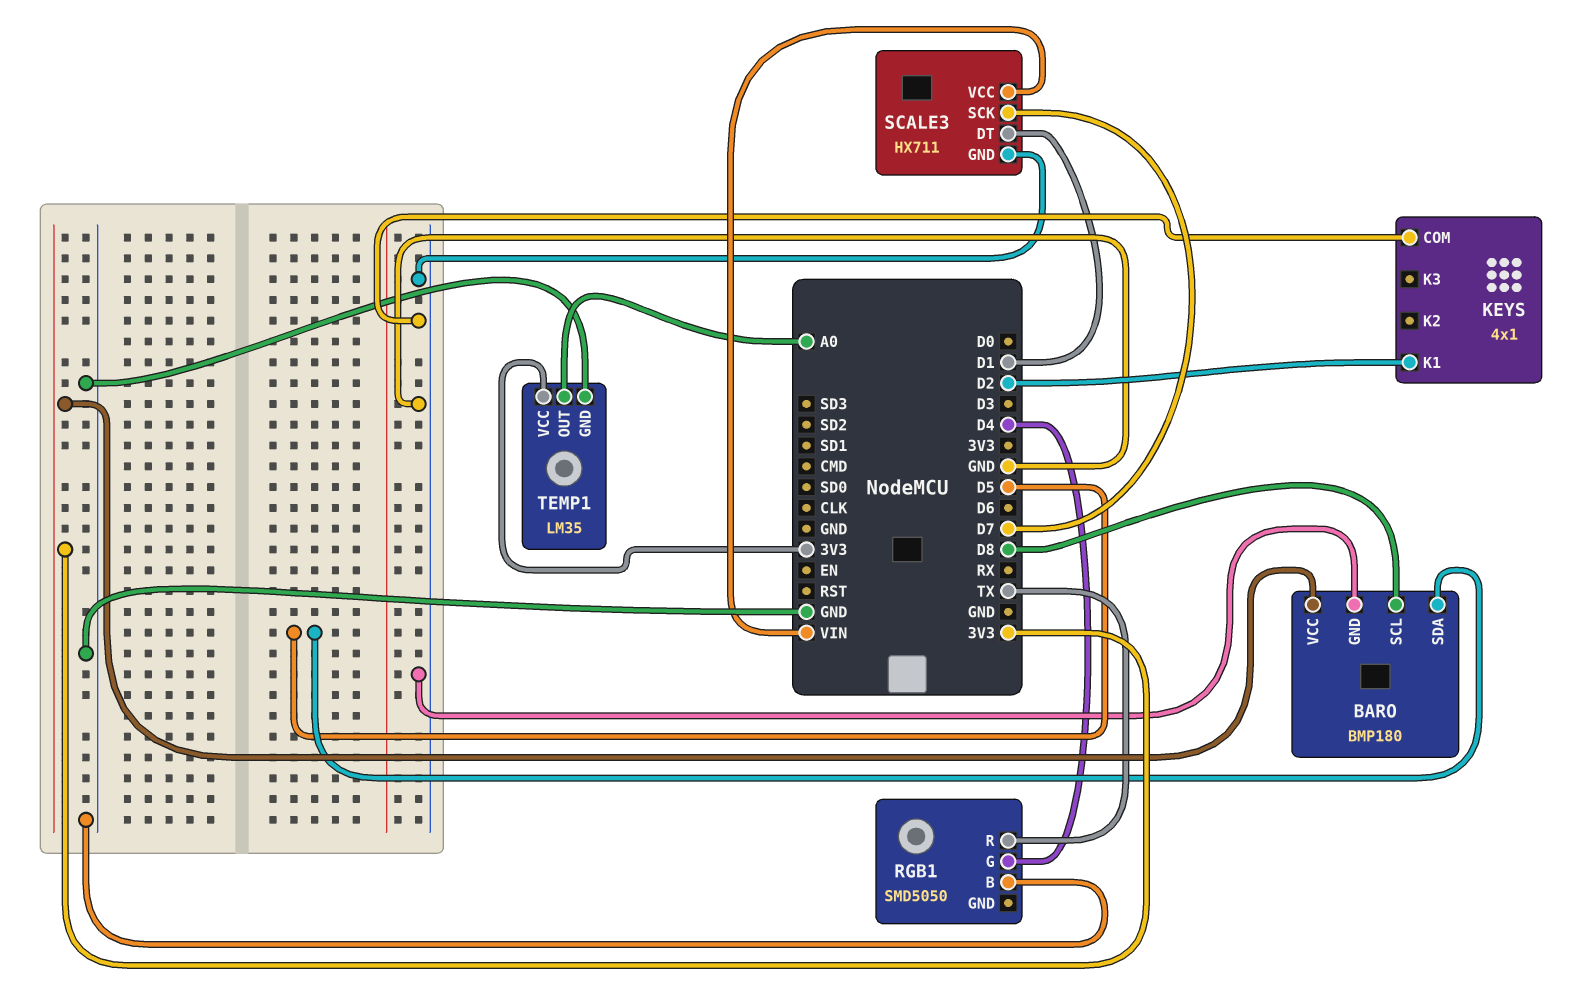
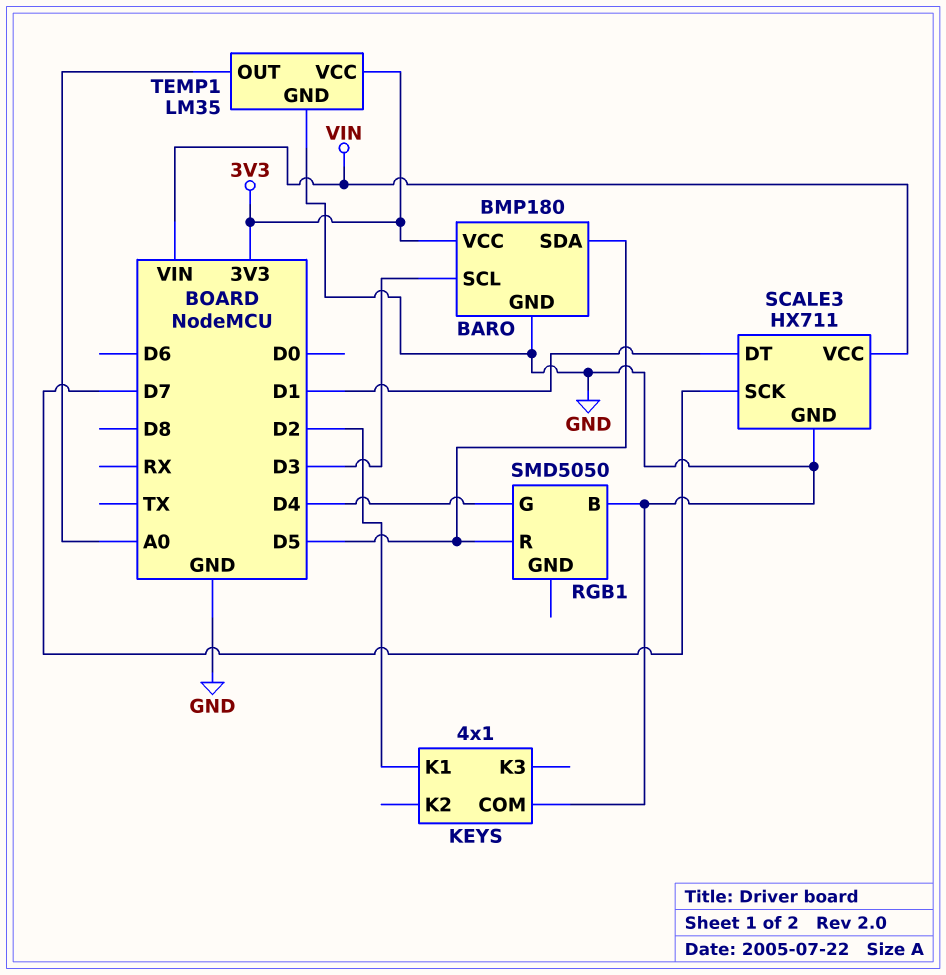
BARO pin SCL: D8 -> D3
RGB1 pin R: TX -> D5

